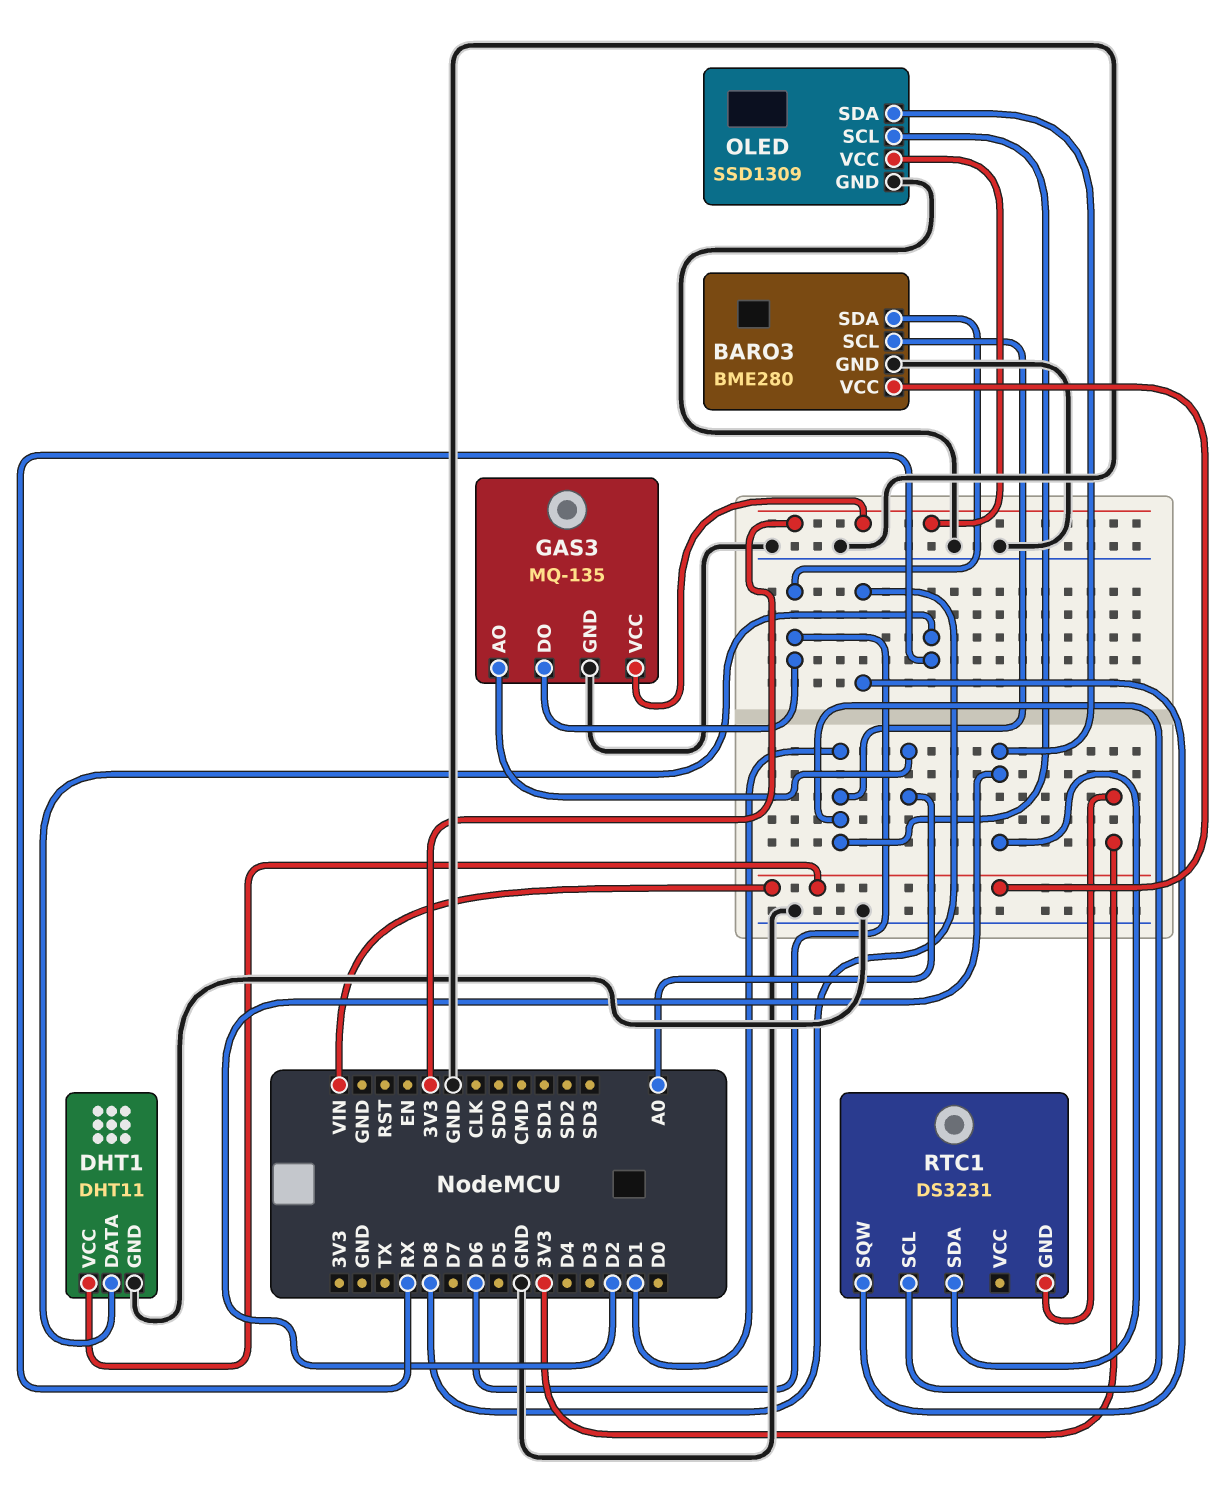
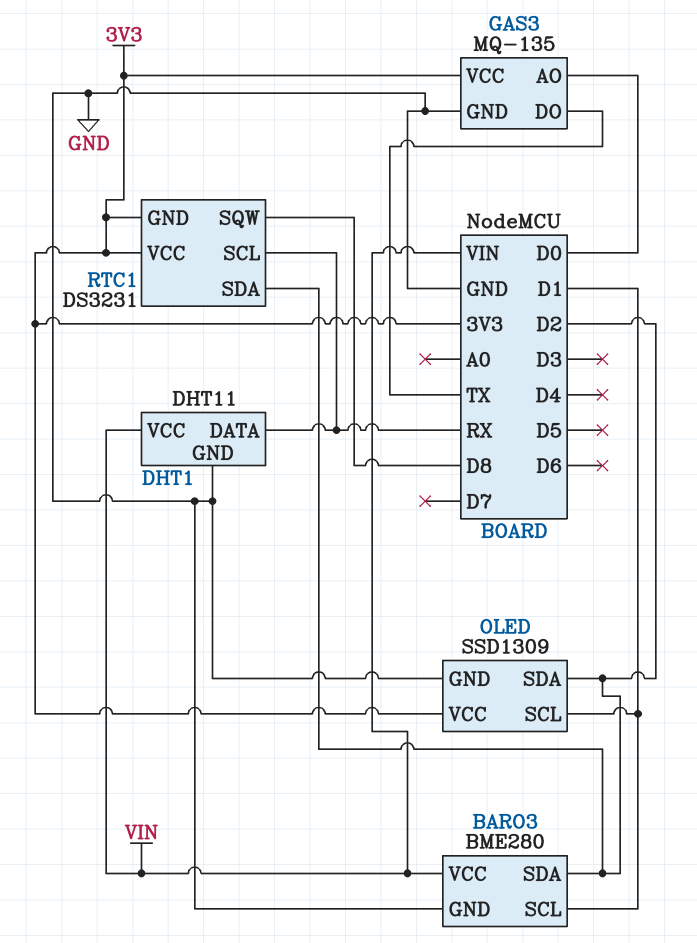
BARO3 pin SDA: D6 -> D2
GAS3 pin AO: A0 -> D0
GAS3 pin DO: D6 -> TX
RTC1 pin SCL: D1 -> RX
RTC1 pin VCC: none -> 3V3

